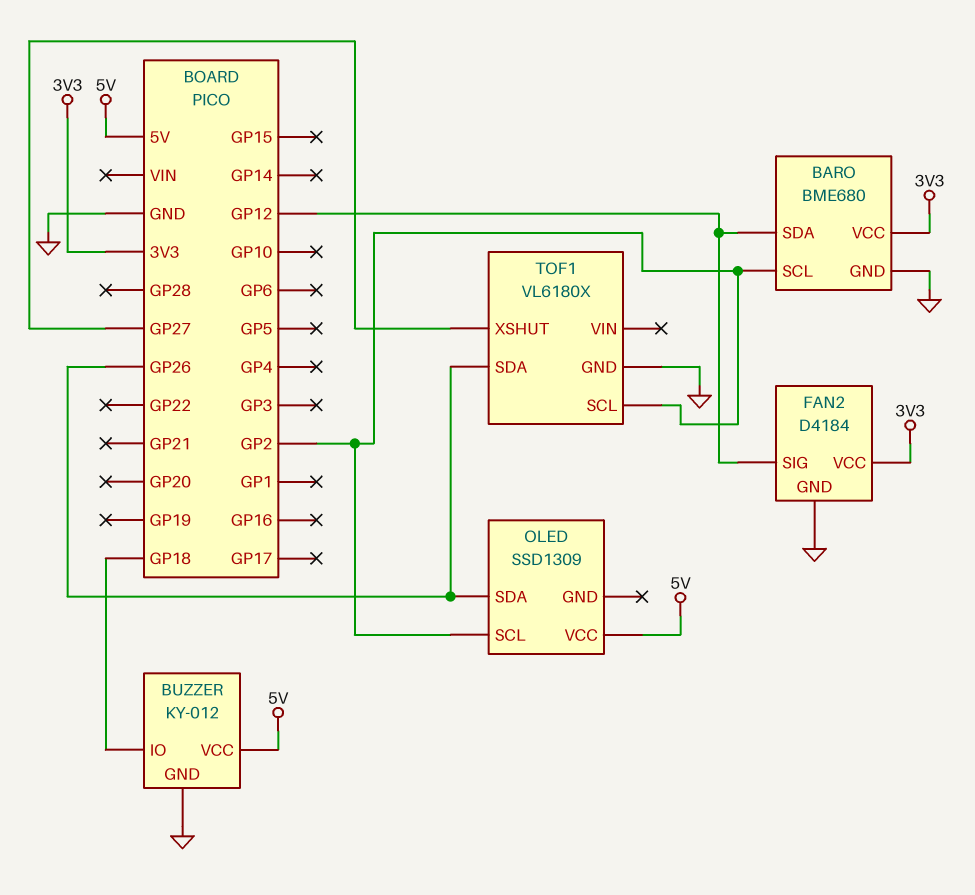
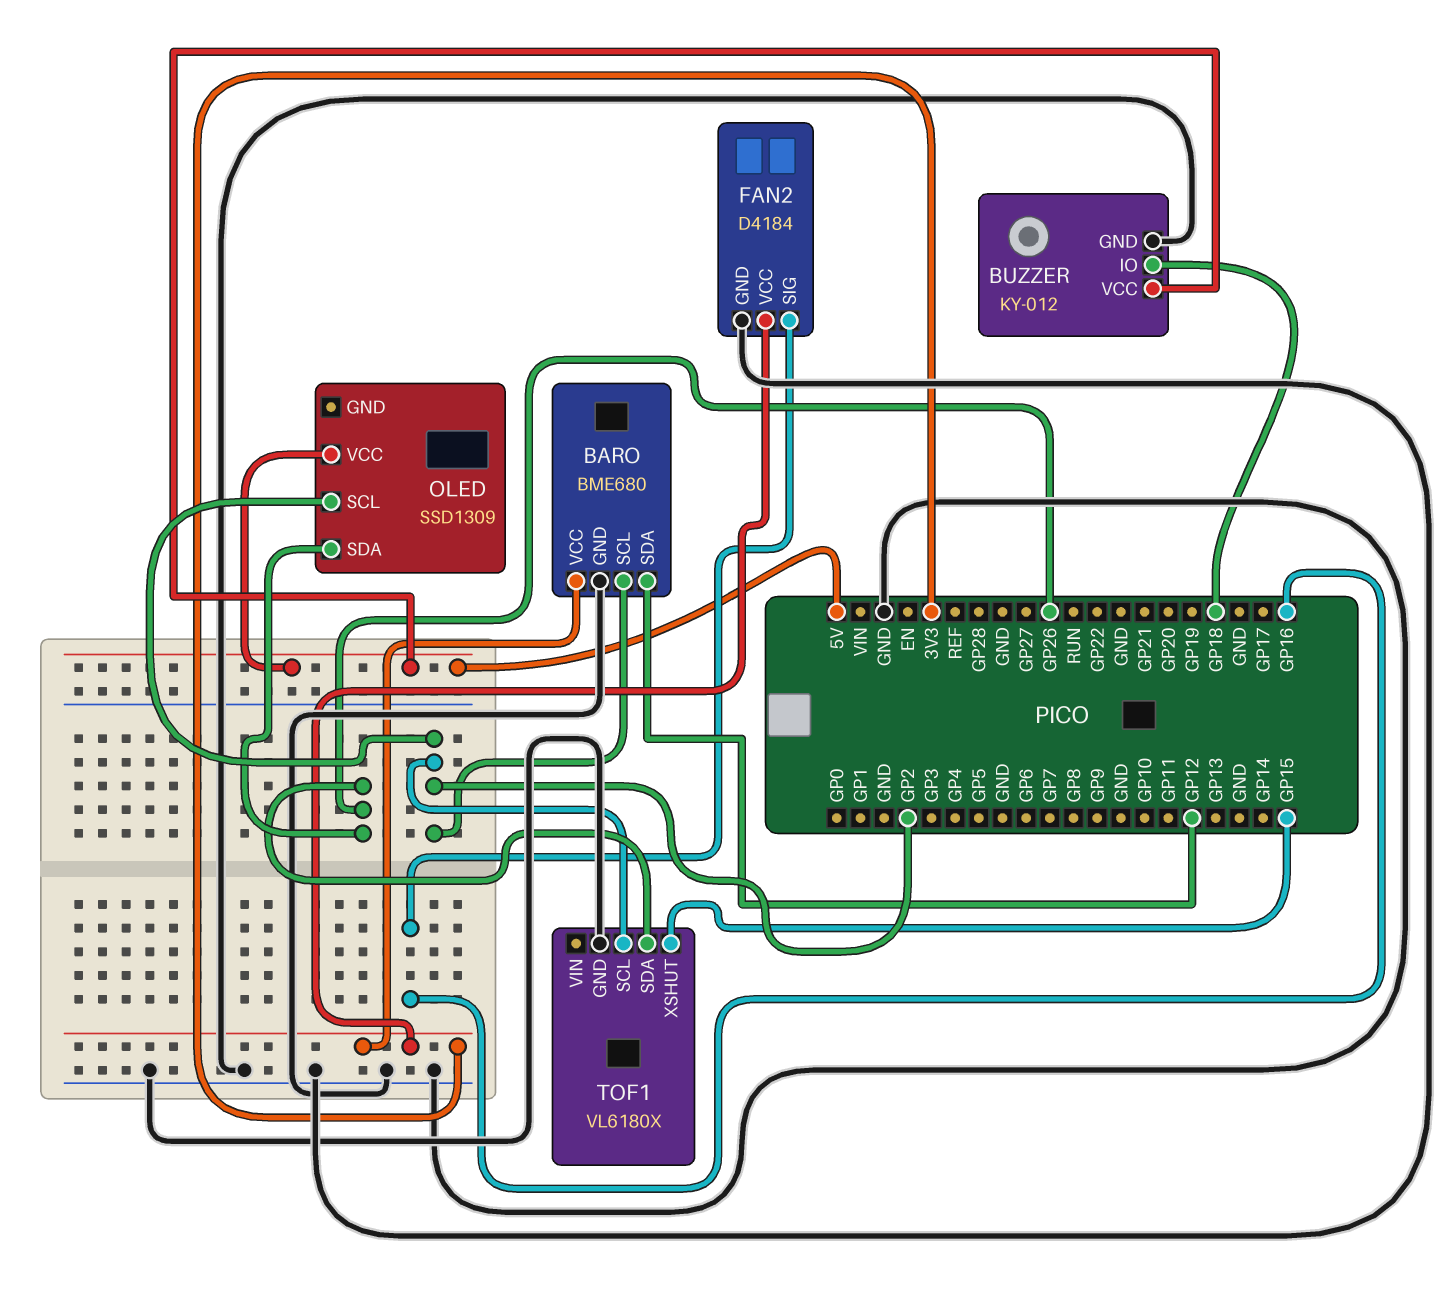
FAN2 pin SIG: GP12 -> GP16
TOF1 pin XSHUT: GP27 -> GP15

